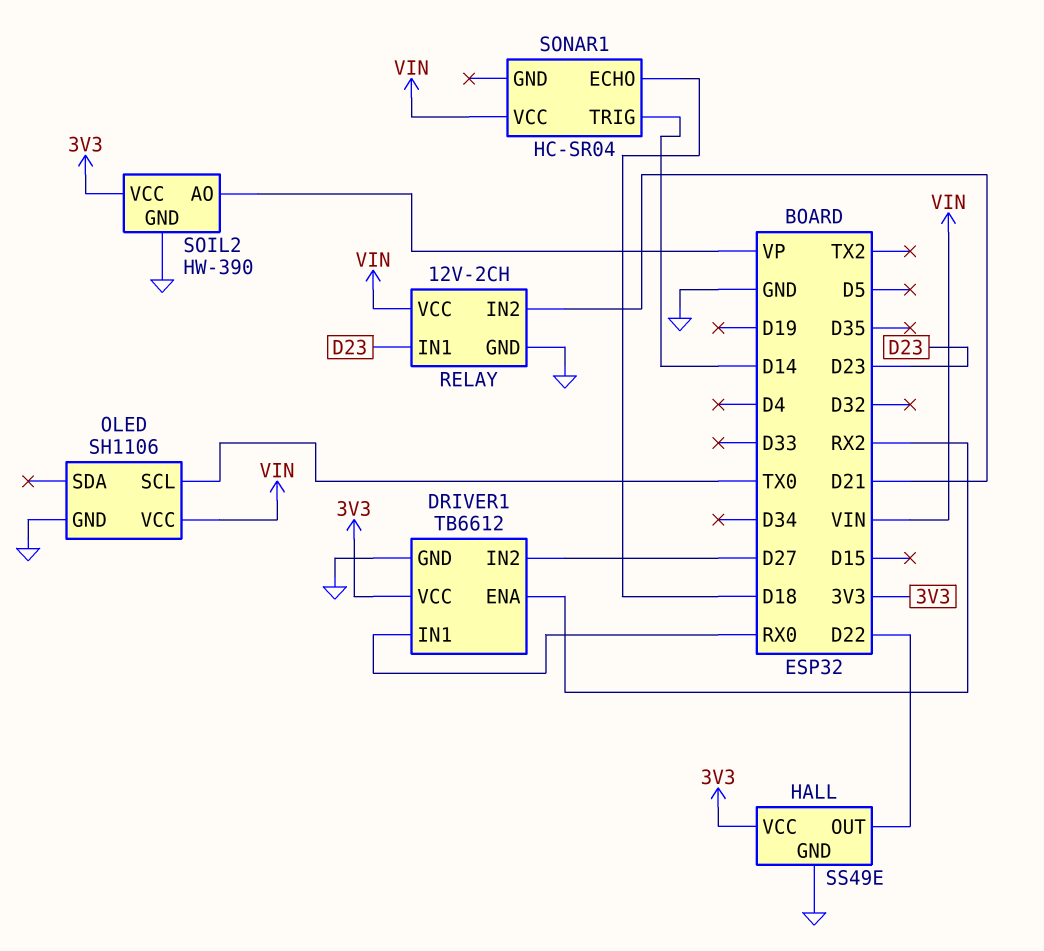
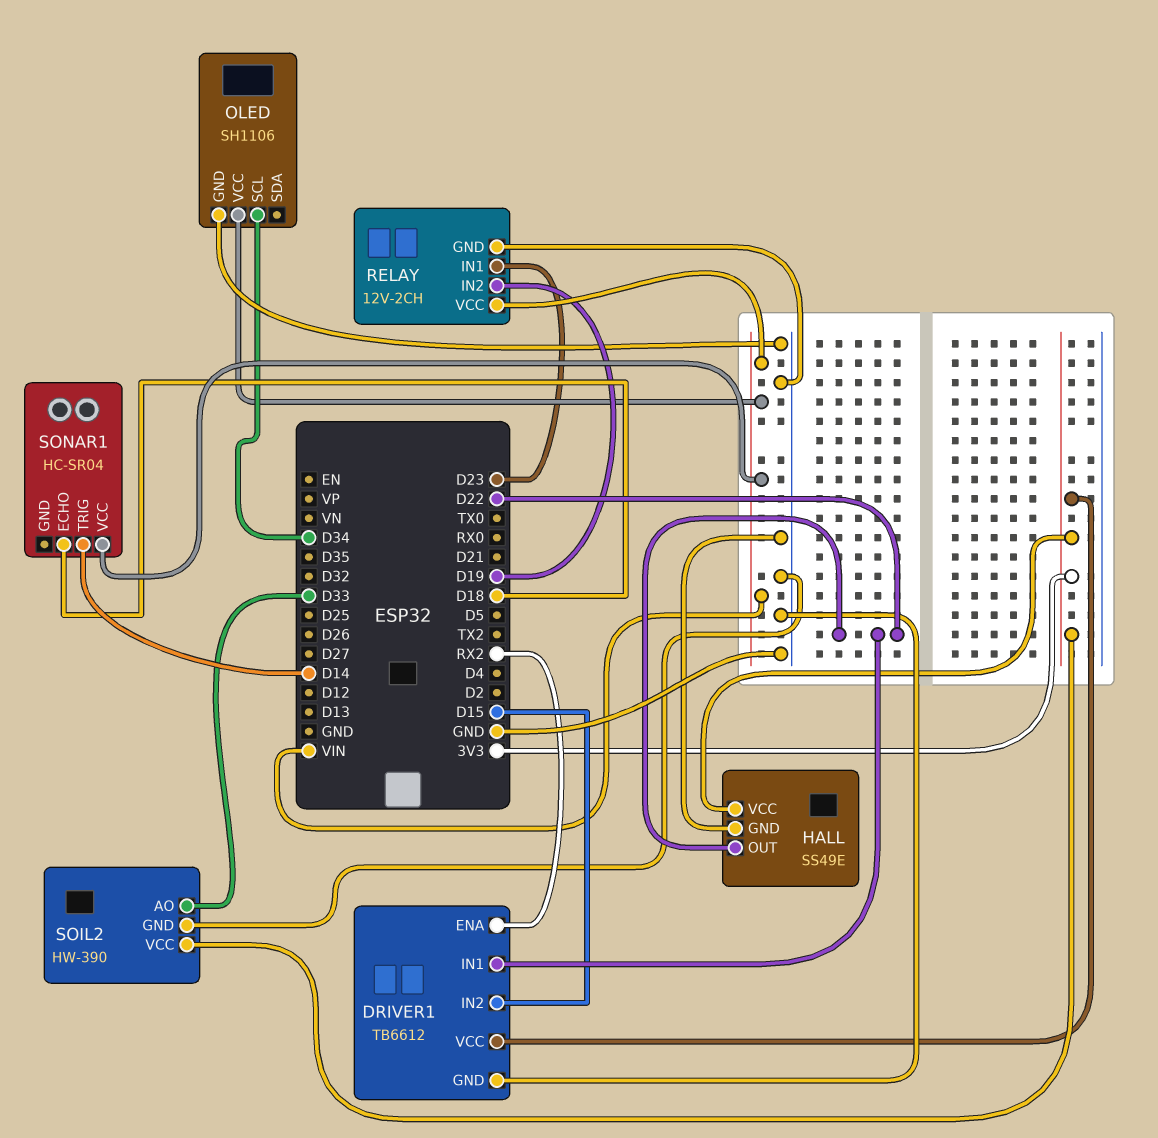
DRIVER1 pin IN1: RX0 -> D22
DRIVER1 pin IN2: D27 -> D15
OLED pin SCL: TX0 -> D34
RELAY pin IN2: D21 -> D19
SOIL2 pin AO: VP -> D33

